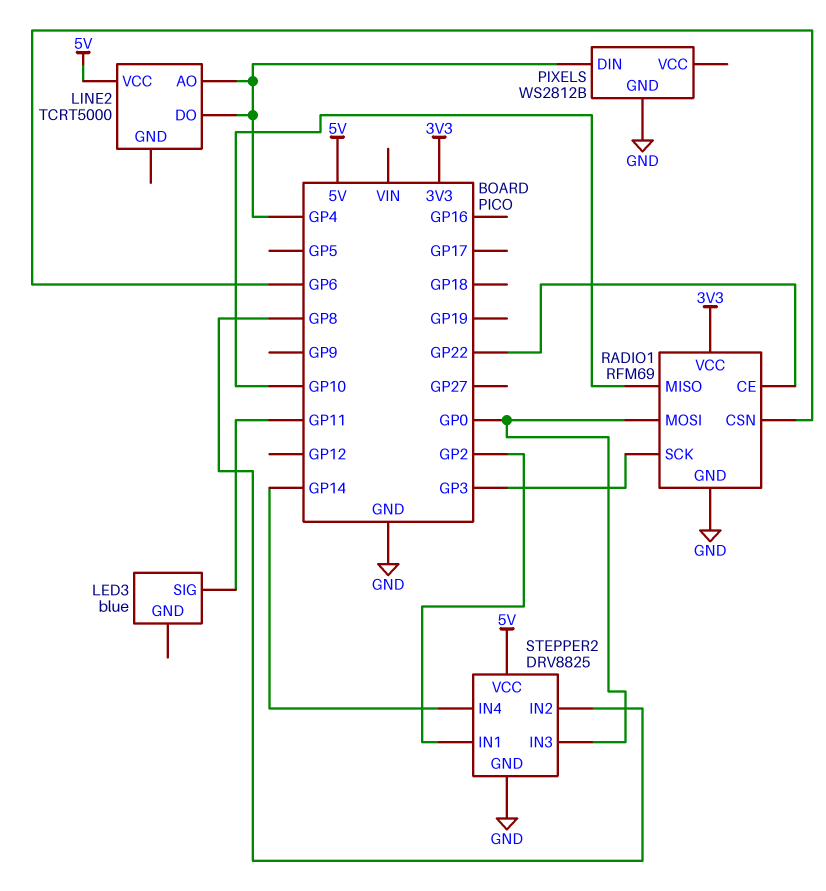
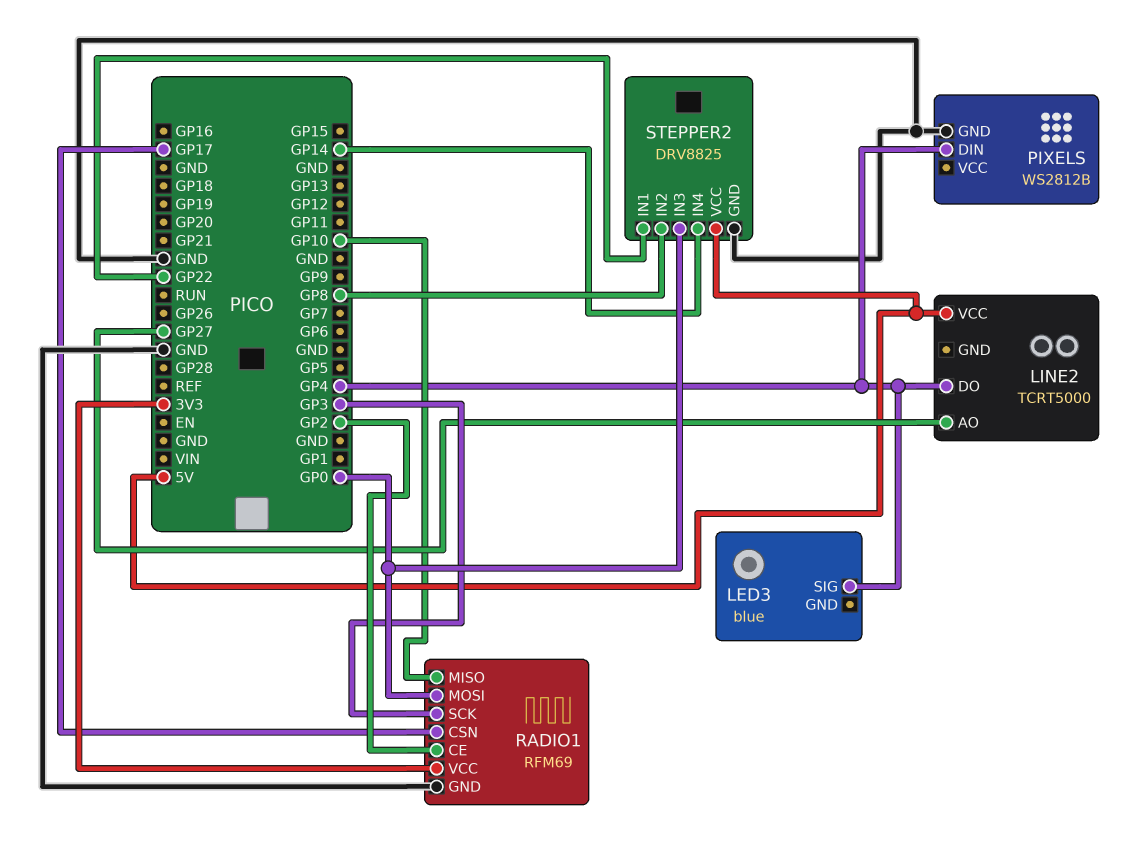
LED3 pin SIG: GP11 -> GP4
LINE2 pin AO: GP4 -> GP27
RADIO1 pin CE: GP22 -> GP2
RADIO1 pin CSN: GP6 -> GP17
STEPPER2 pin IN1: GP2 -> GP22

